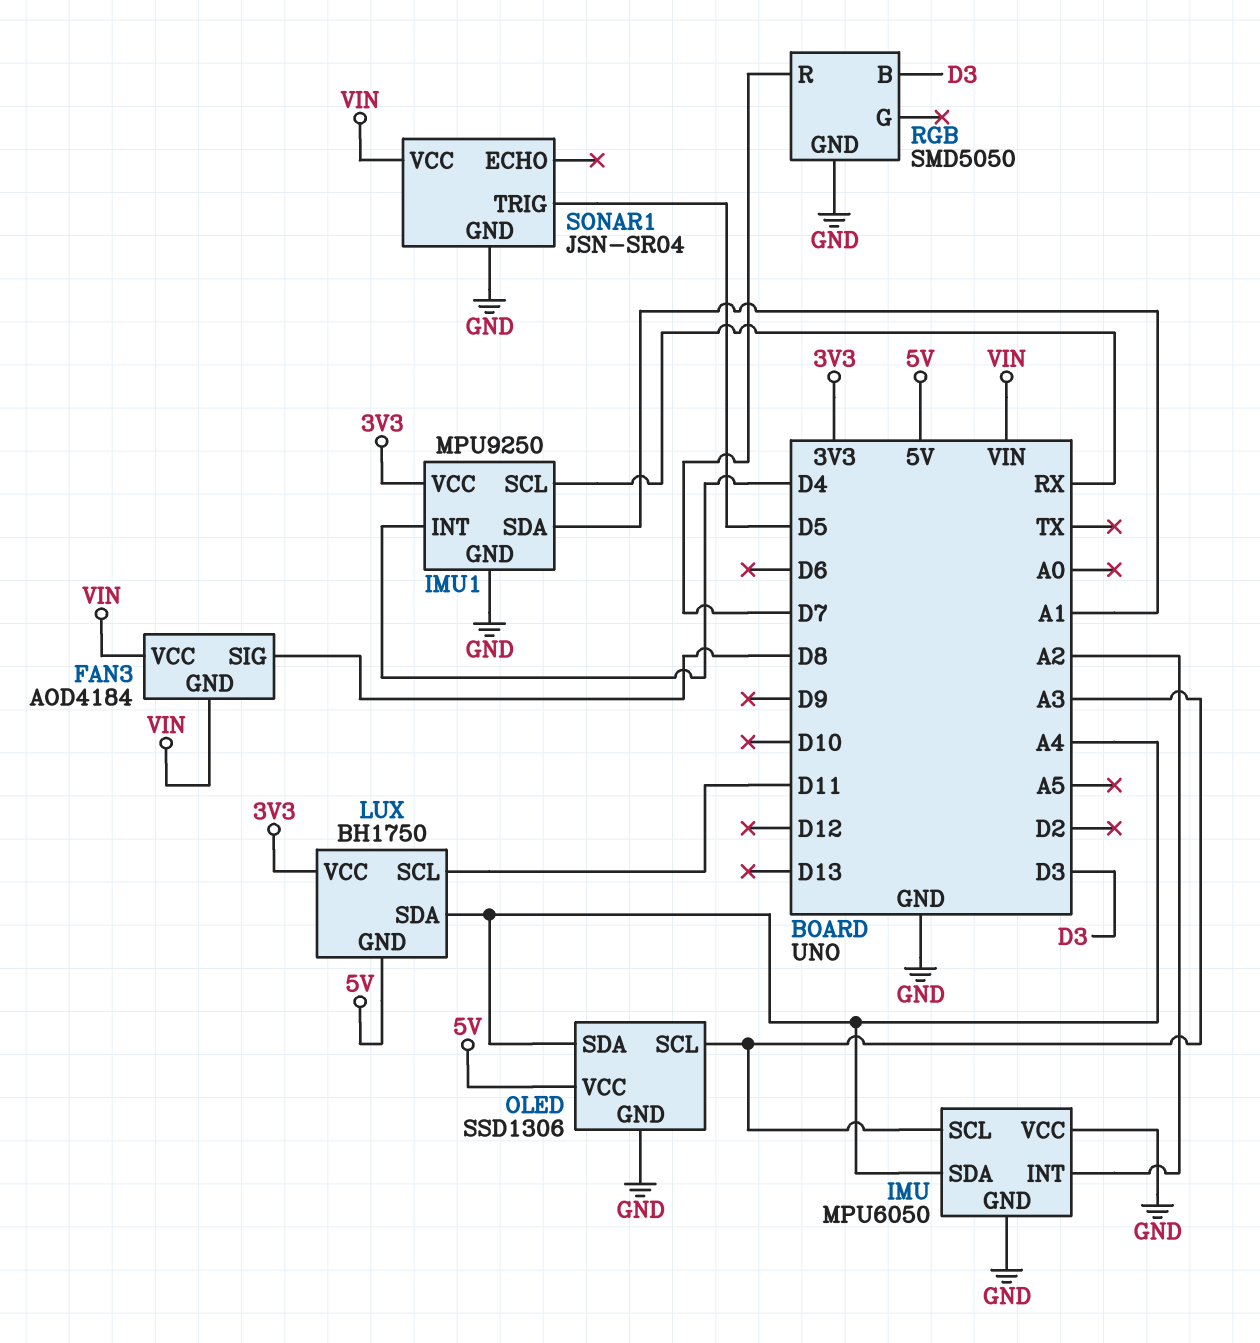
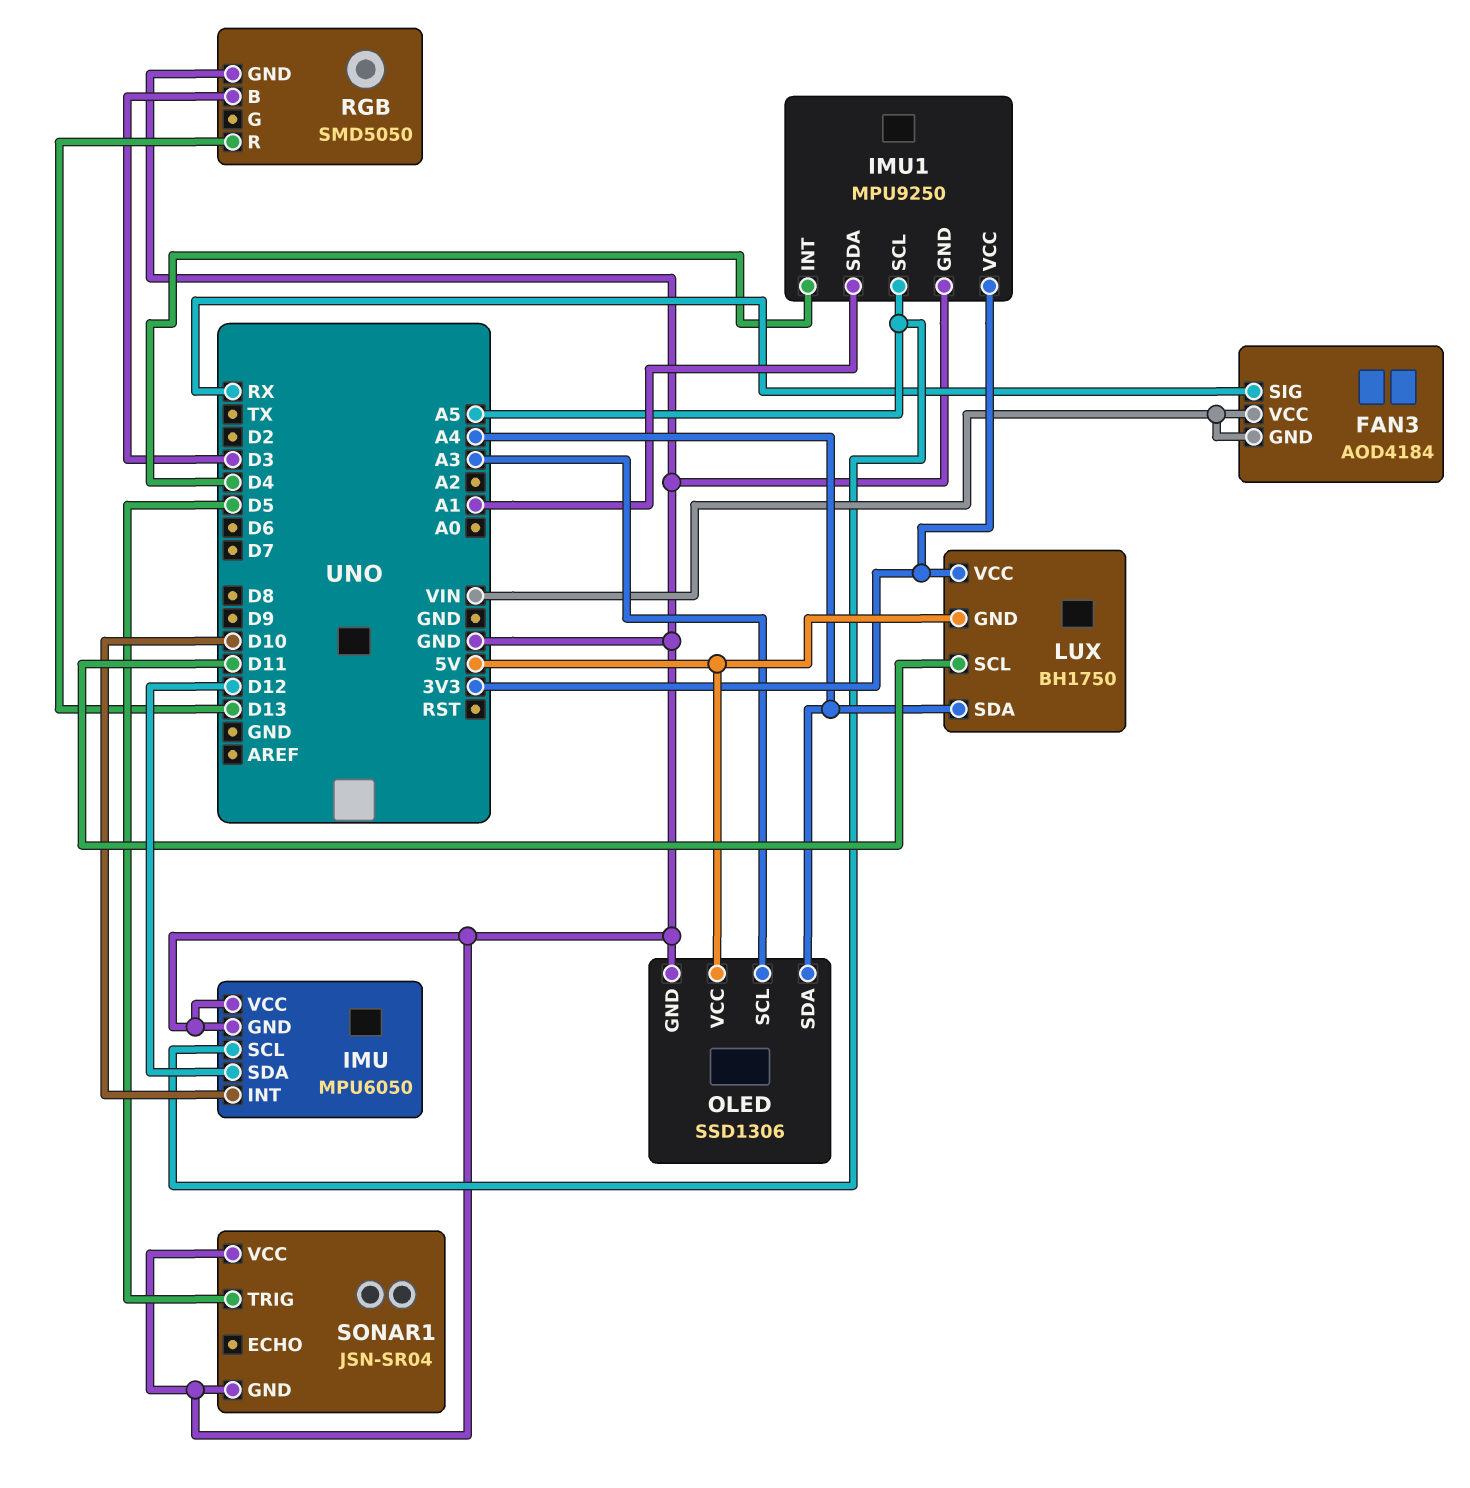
FAN3 pin SIG: D8 -> RX
IMU pin INT: A2 -> D10
IMU pin SCL: A3 -> A5
IMU pin SDA: A4 -> D12
IMU1 pin SCL: RX -> A5
RGB pin R: D7 -> D13
SONAR1 pin VCC: VIN -> GND

